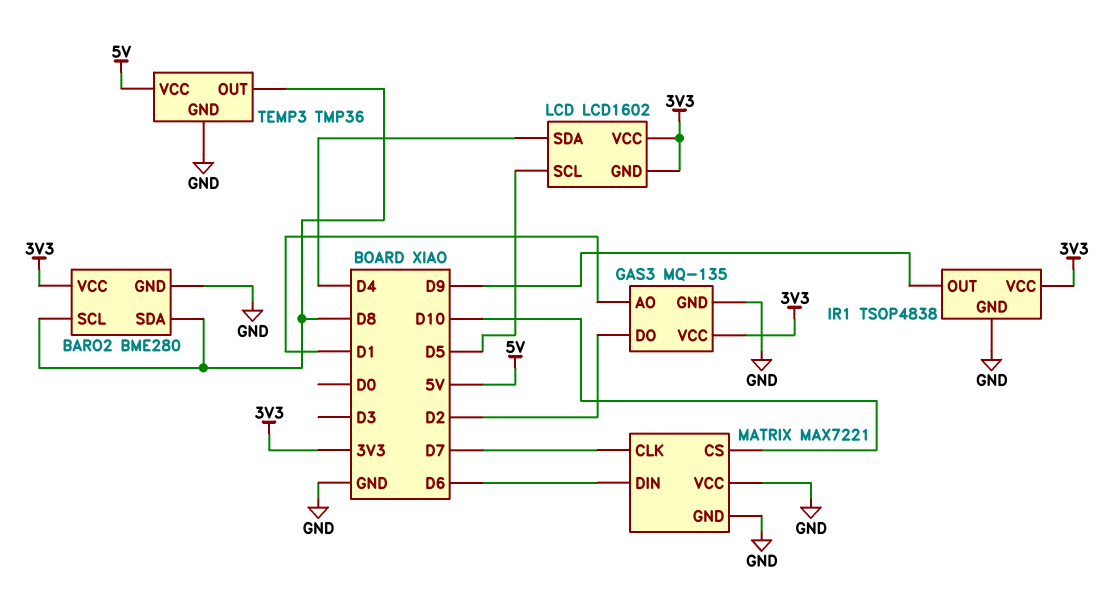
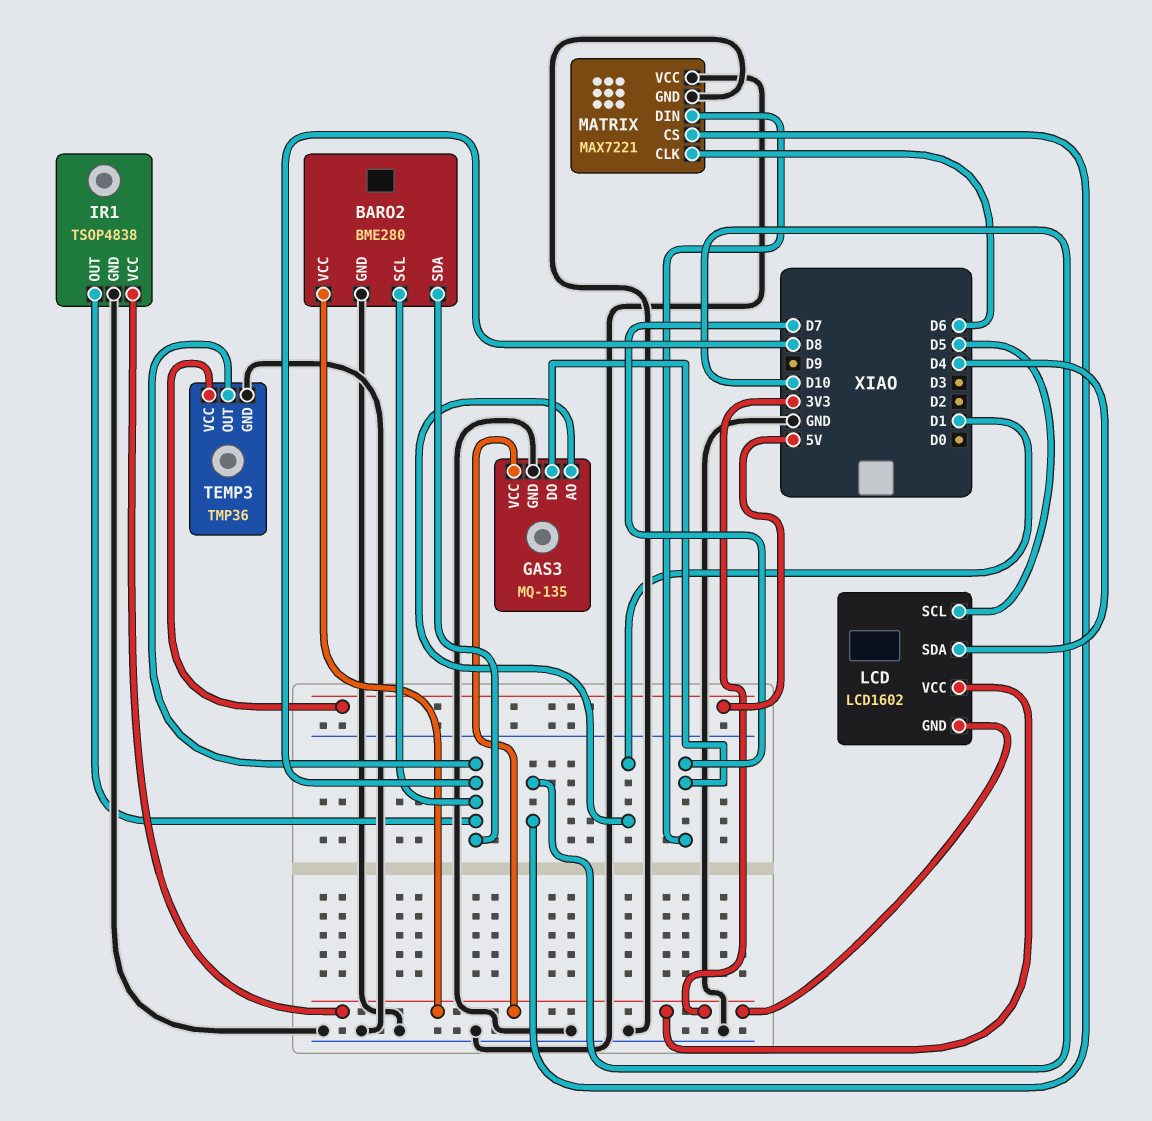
GAS3 pin DO: D2 -> D7
IR1 pin OUT: D9 -> D8
MATRIX pin CLK: D7 -> D6
MATRIX pin DIN: D6 -> D7

